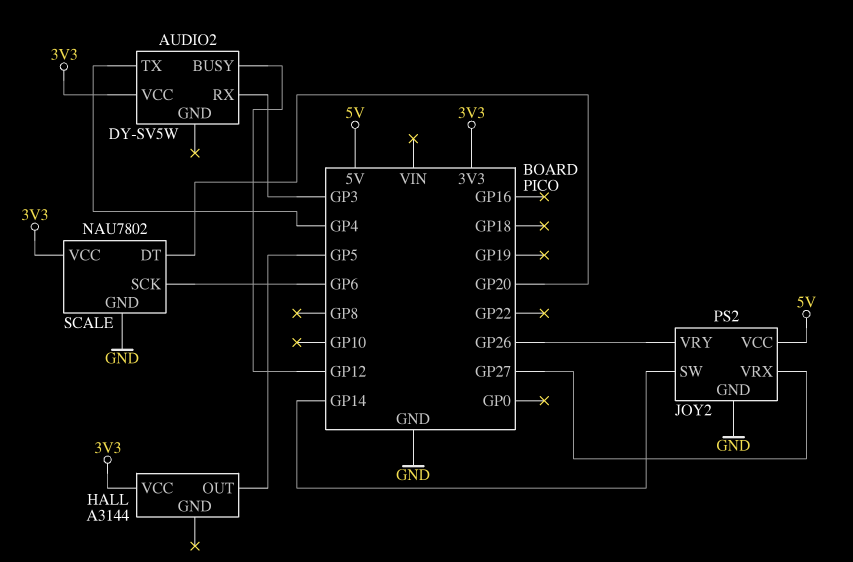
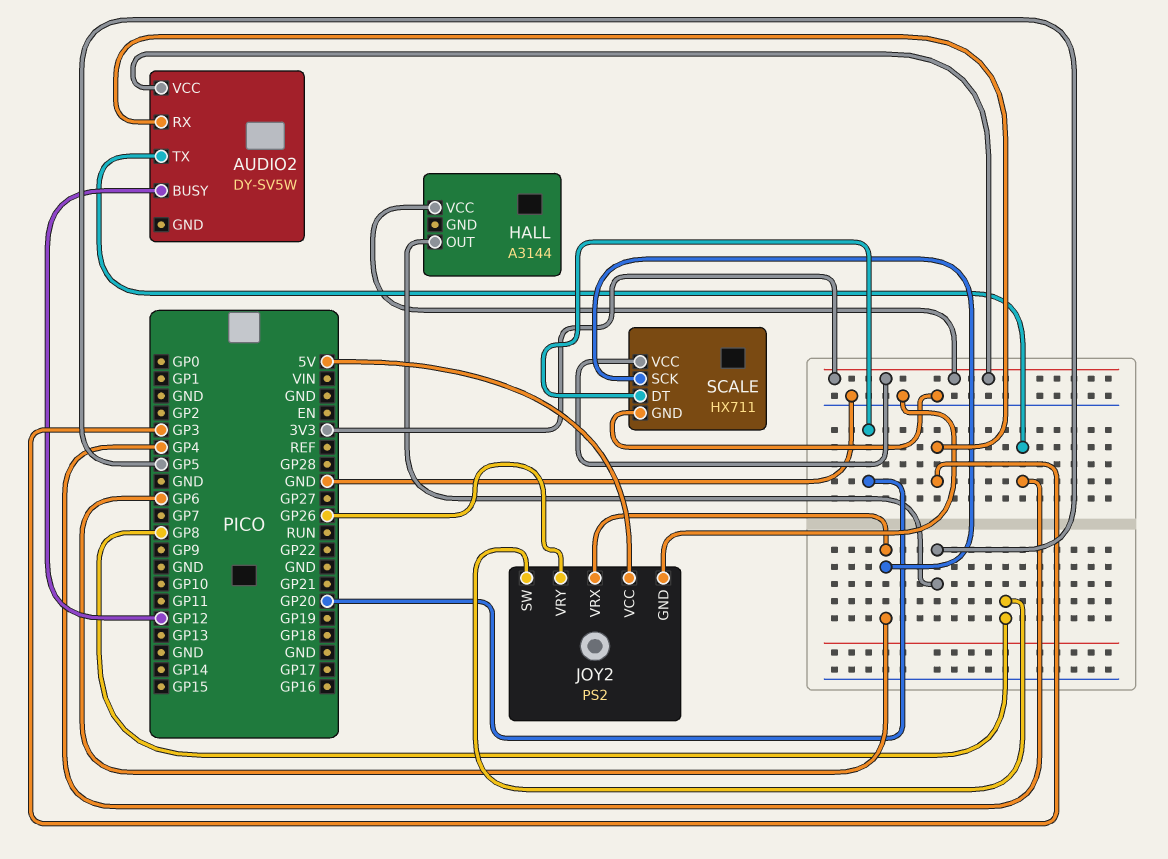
JOY2 pin SW: GP14 -> GP8
JOY2 pin VRX: GP27 -> GP6
SCALE: NAU7802 -> HX711

